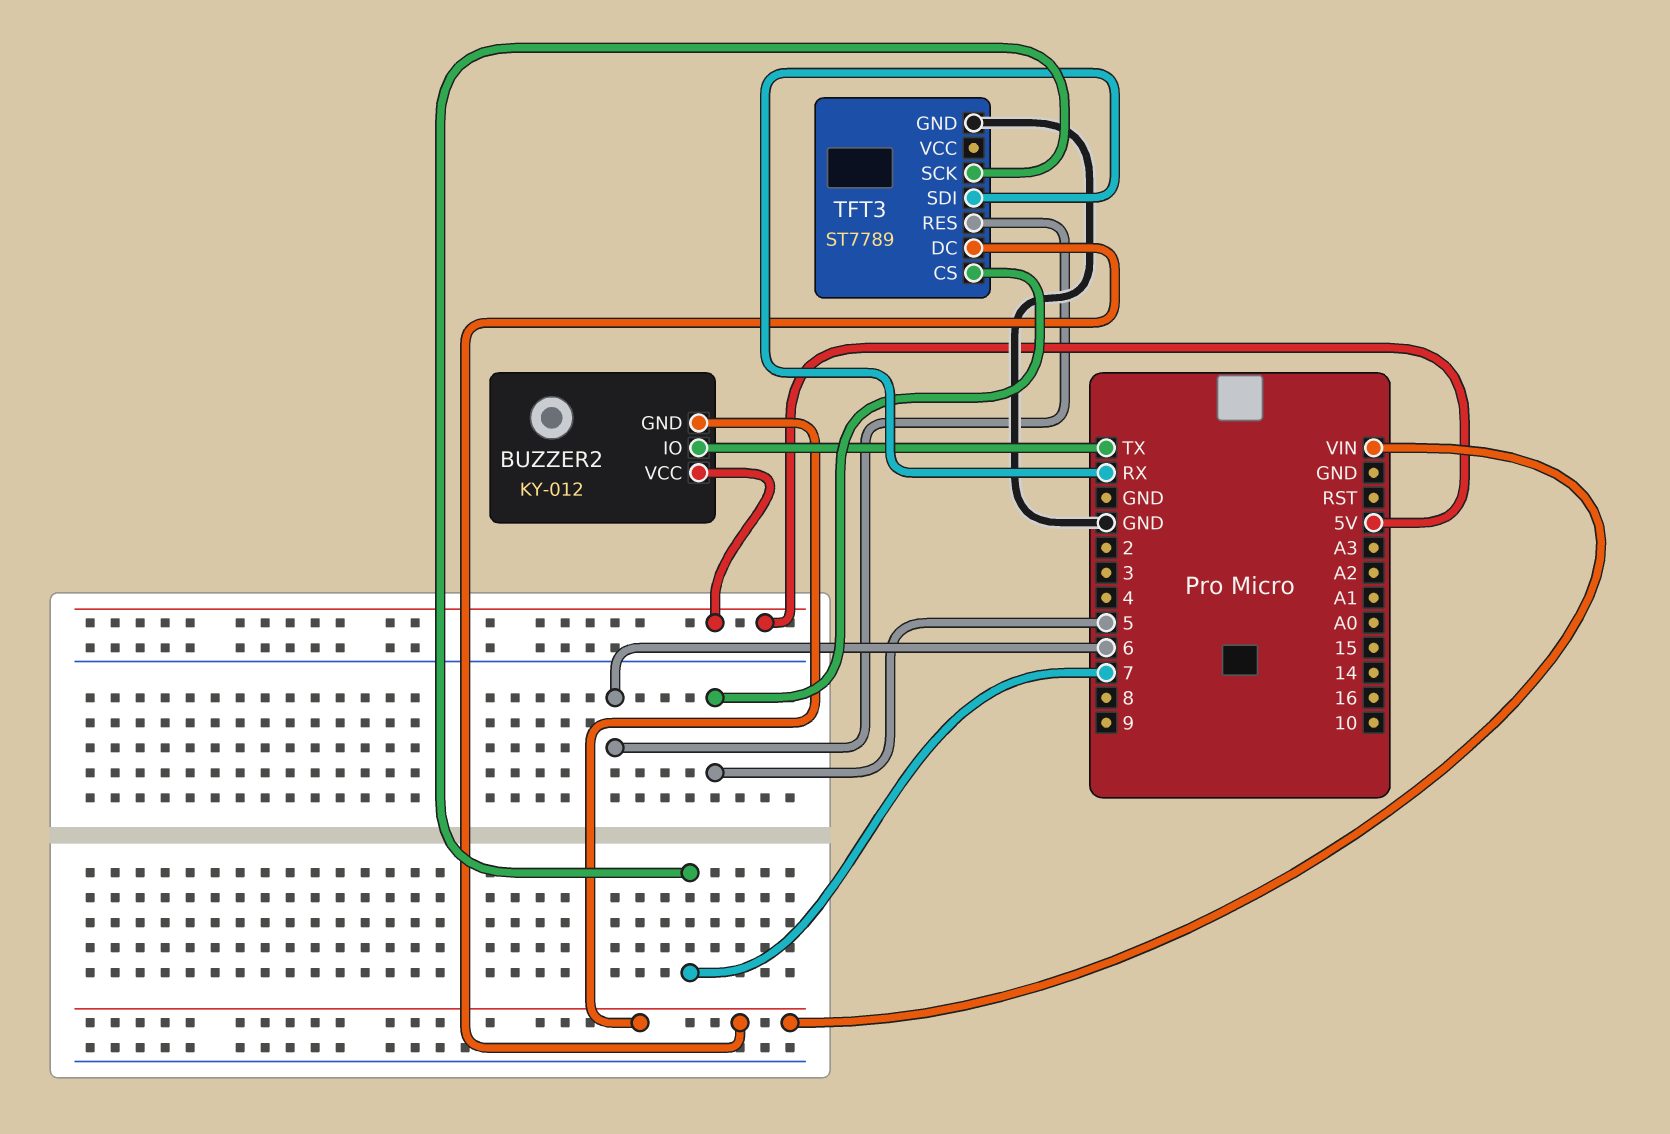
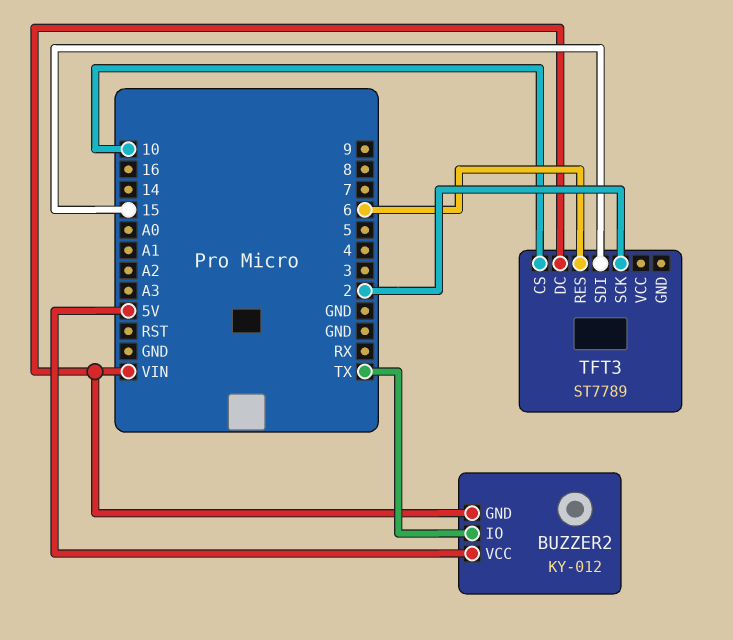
TFT3 pin CS: 5 -> 10
TFT3 pin GND: GND -> none
TFT3 pin SCK: 7 -> 2
TFT3 pin SDI: RX -> 15

